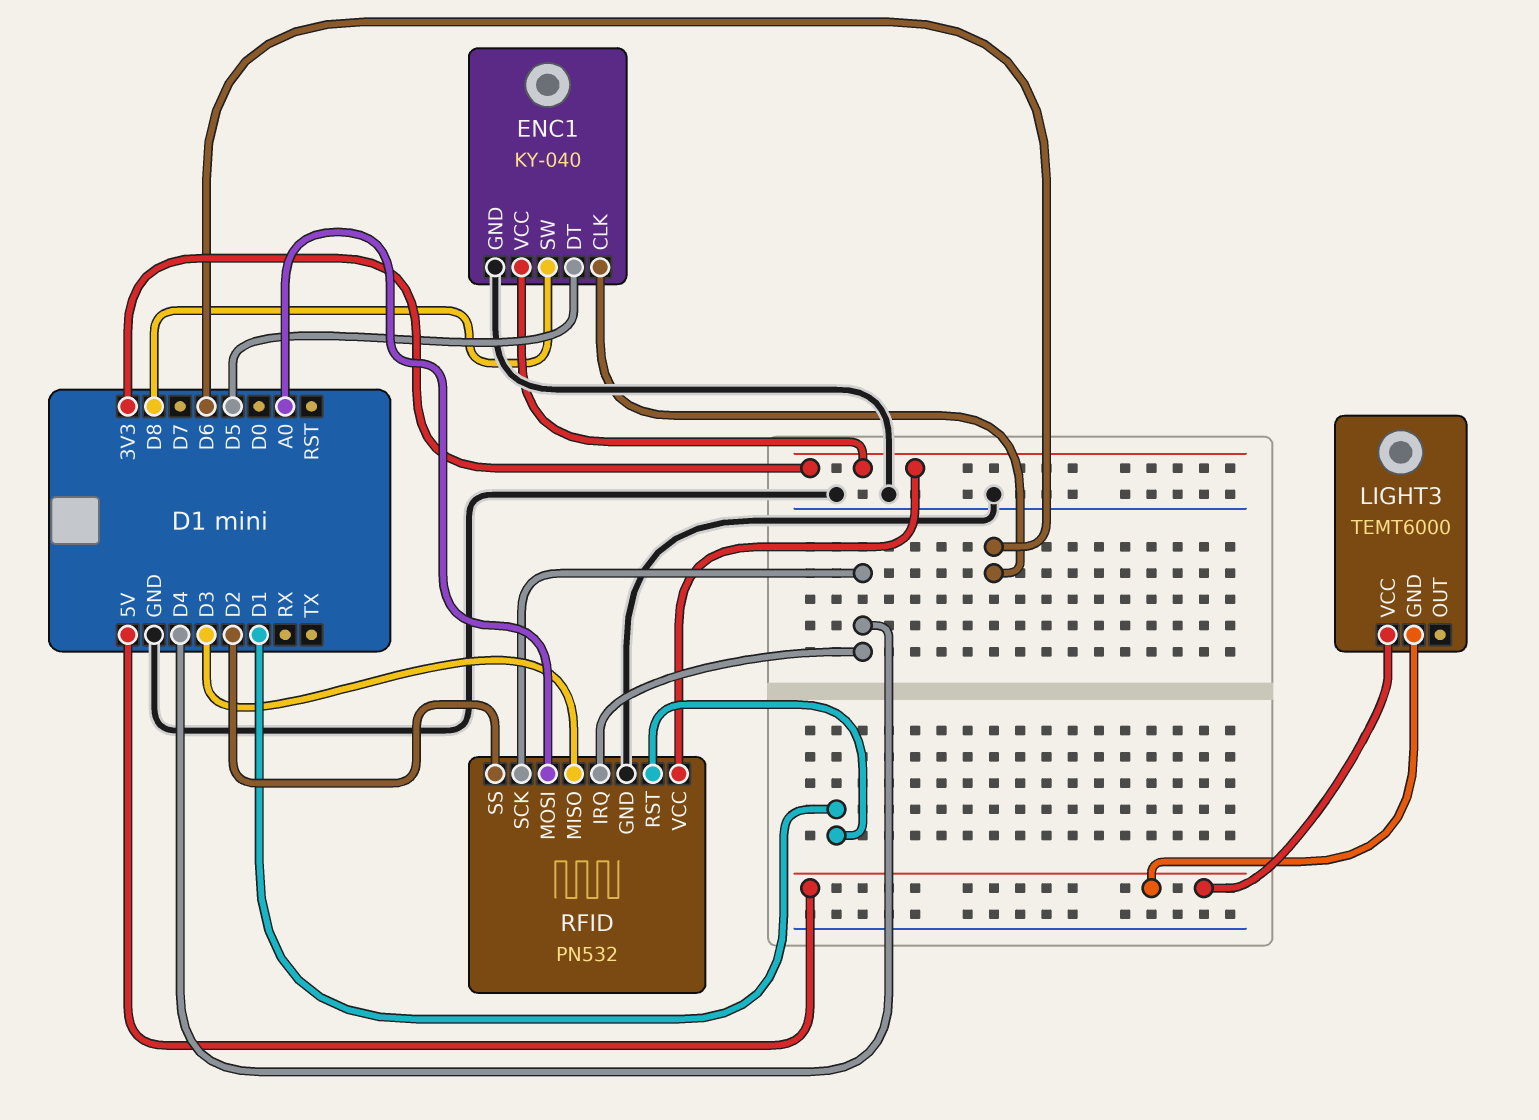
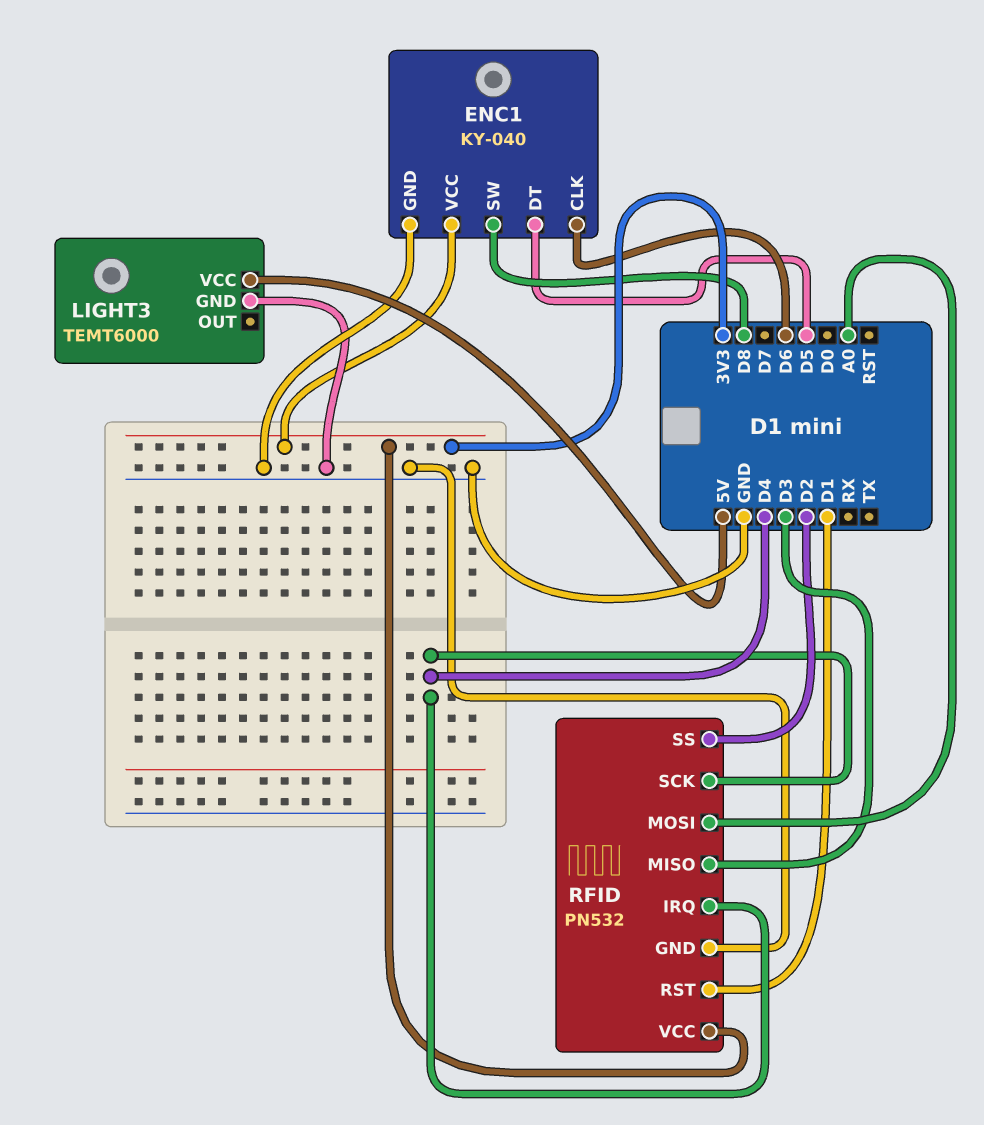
LIGHT3 pin GND: 5V -> GND

